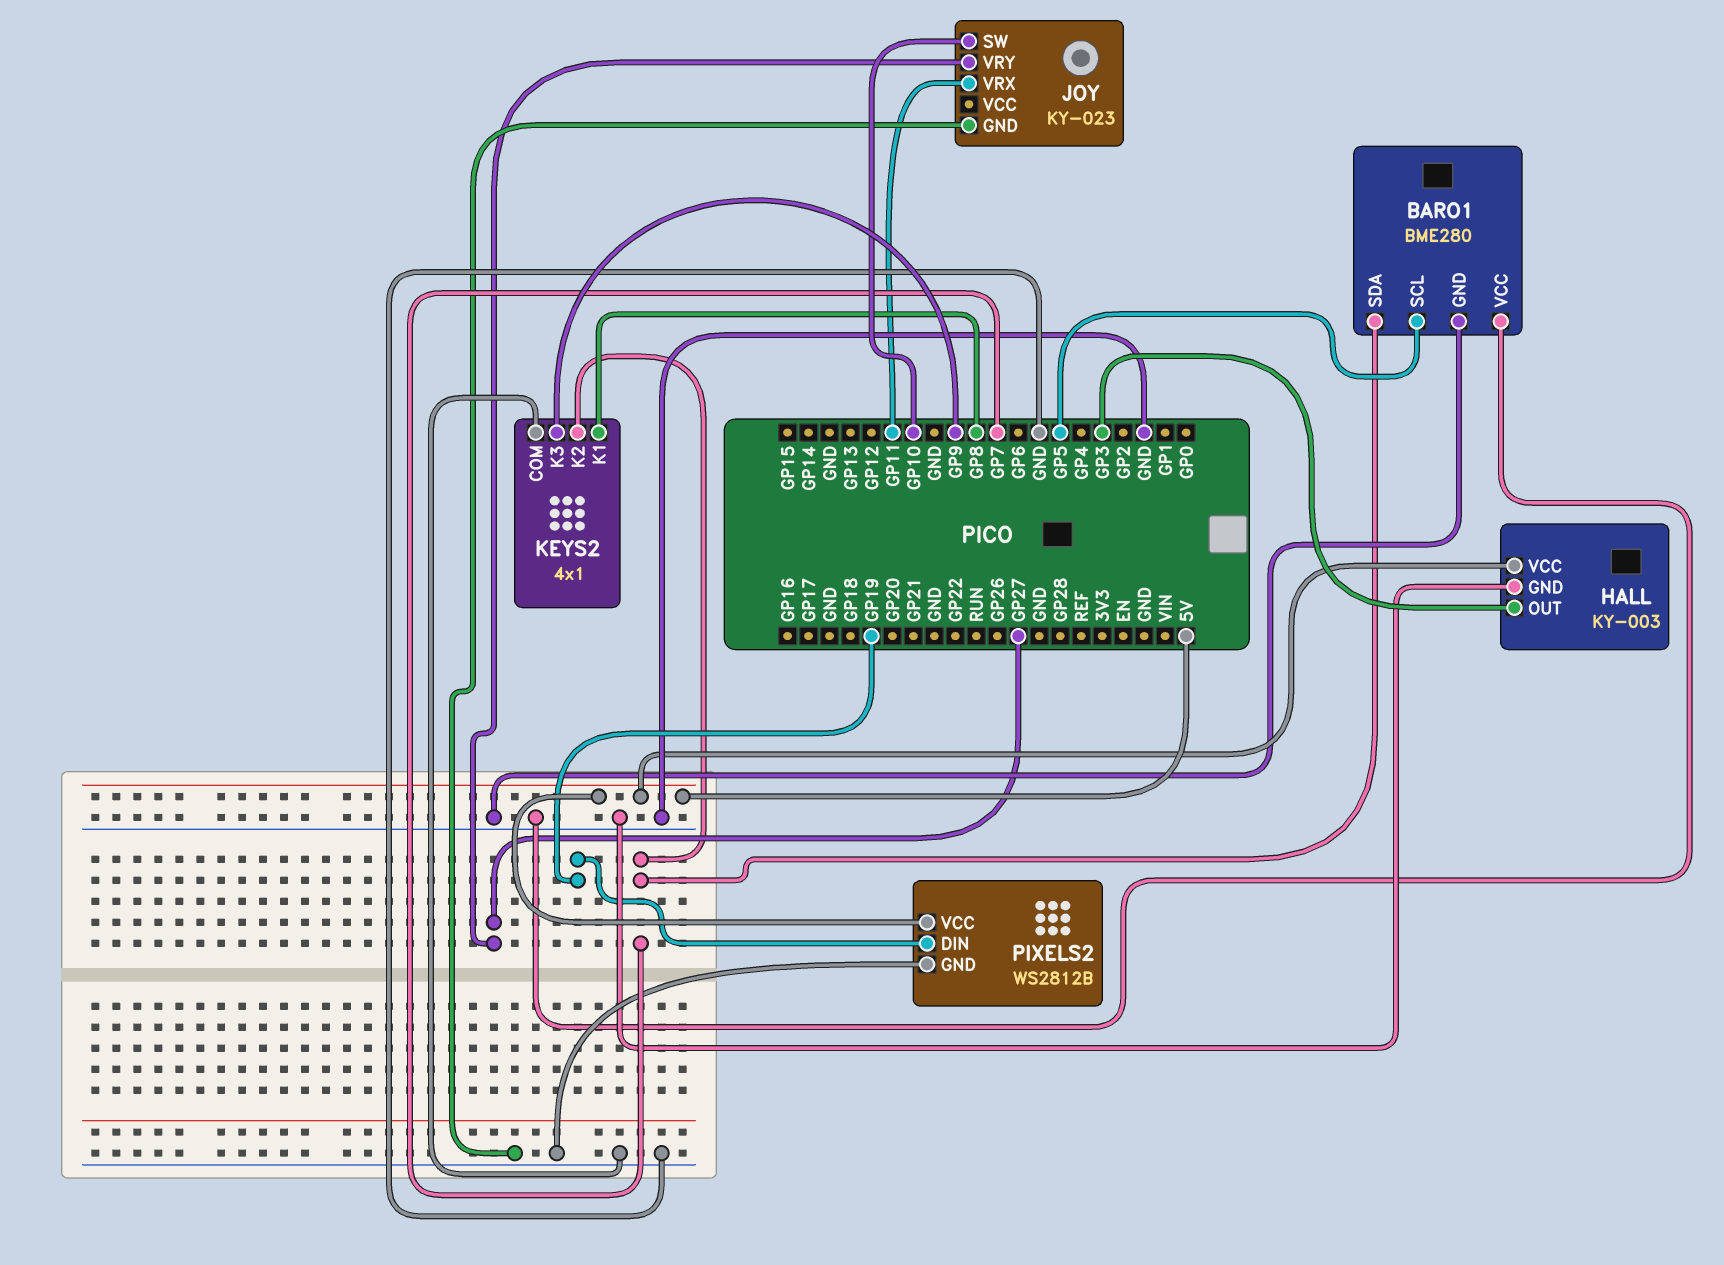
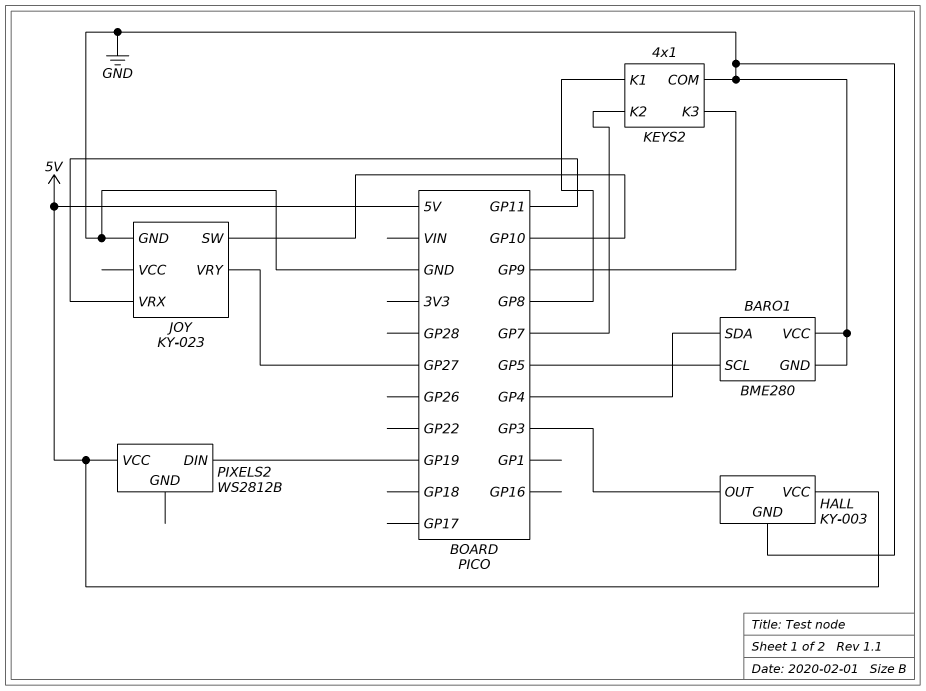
BARO1 pin SDA: GP7 -> GP4
PIXELS2 pin GND: GND -> none

